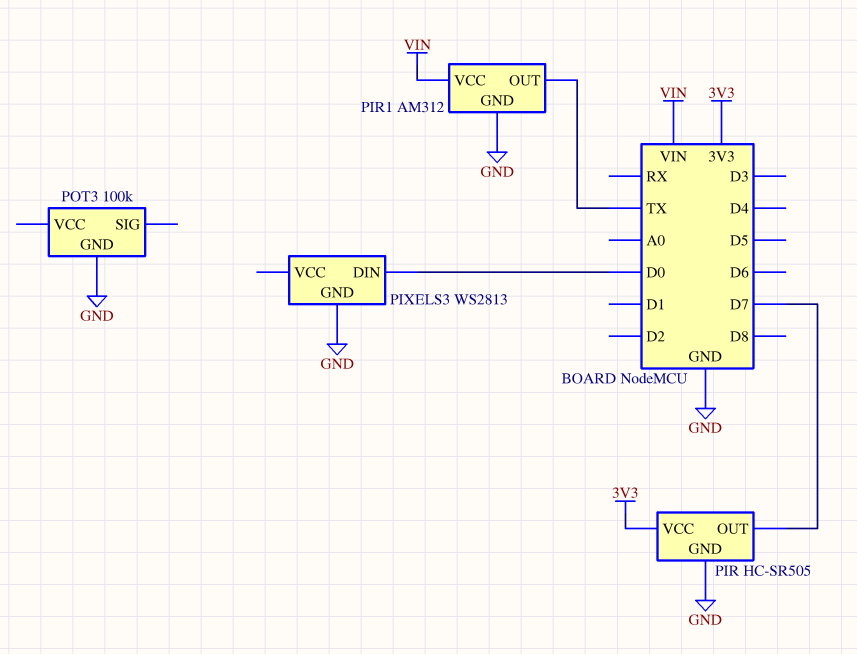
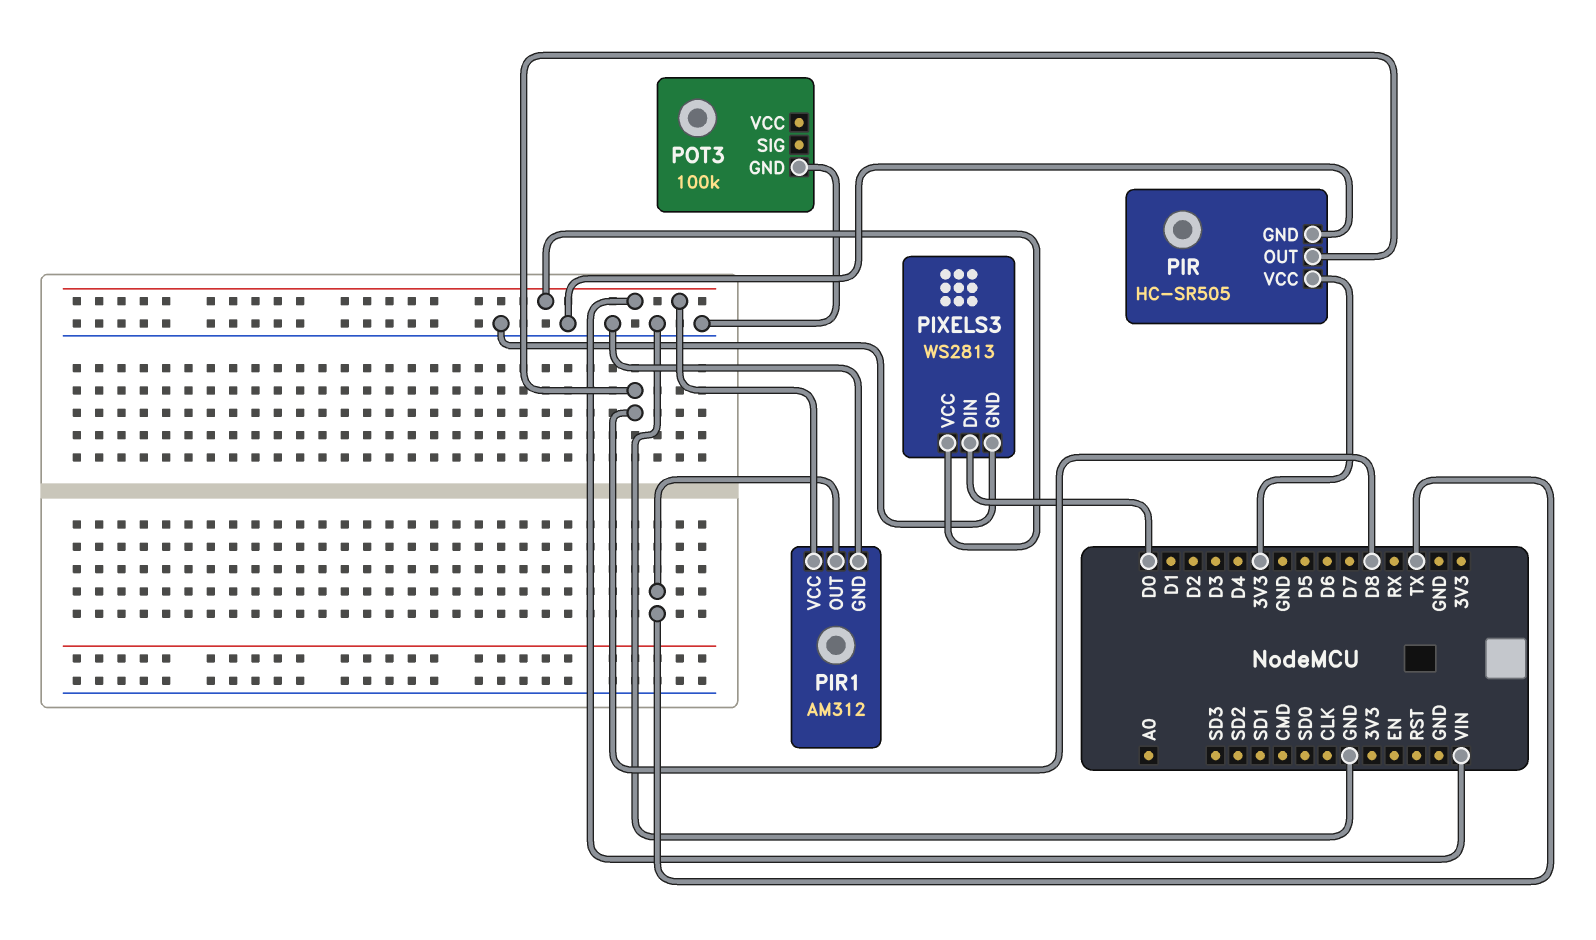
PIR pin OUT: D7 -> D8
PIXELS3 pin VCC: none -> VIN

